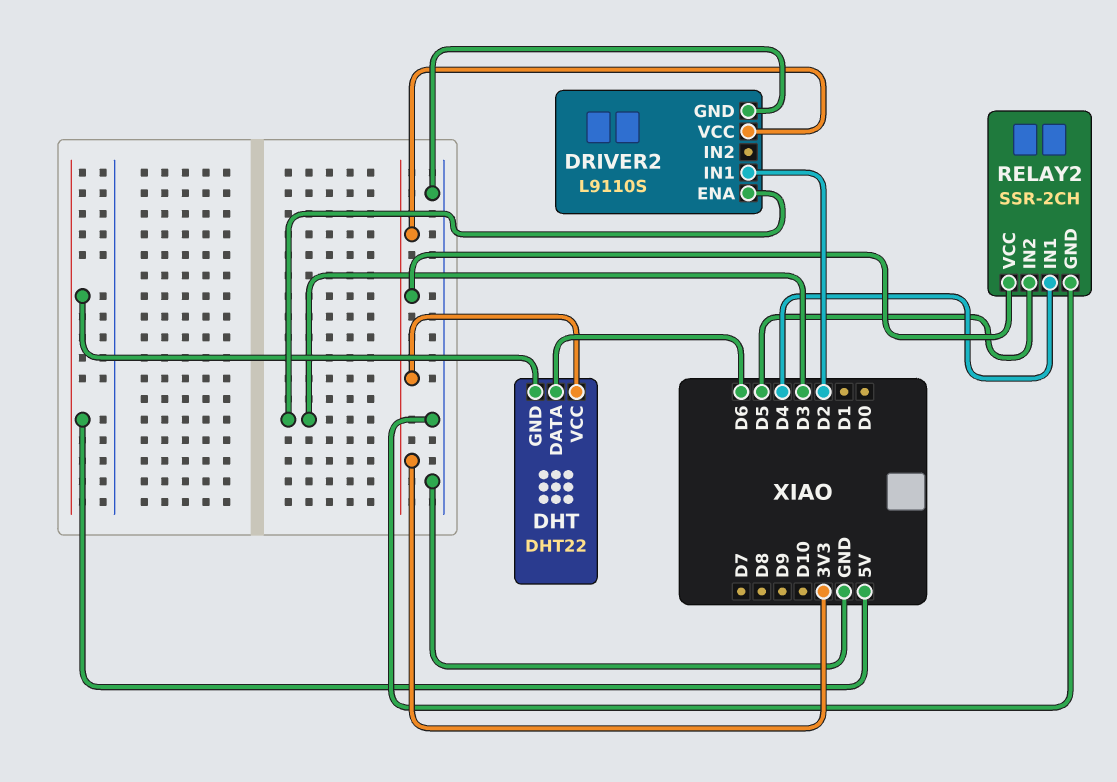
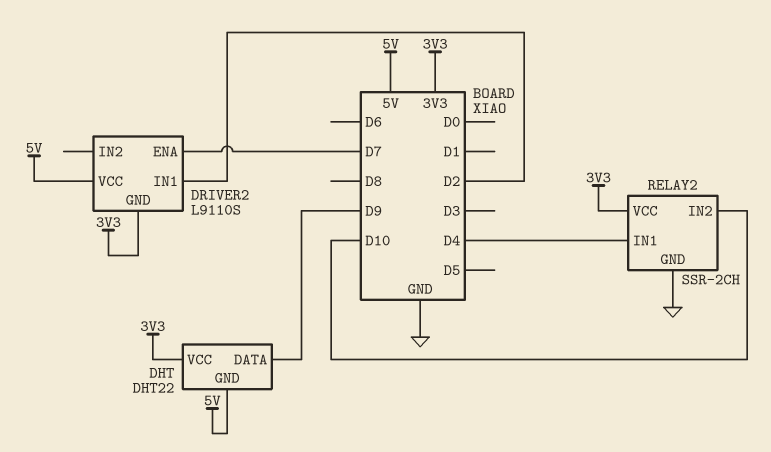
DHT pin DATA: D6 -> D9
DRIVER2 pin ENA: D3 -> D7
DRIVER2 pin GND: GND -> 3V3
DRIVER2 pin VCC: 3V3 -> 5V
RELAY2 pin IN2: D5 -> D10

